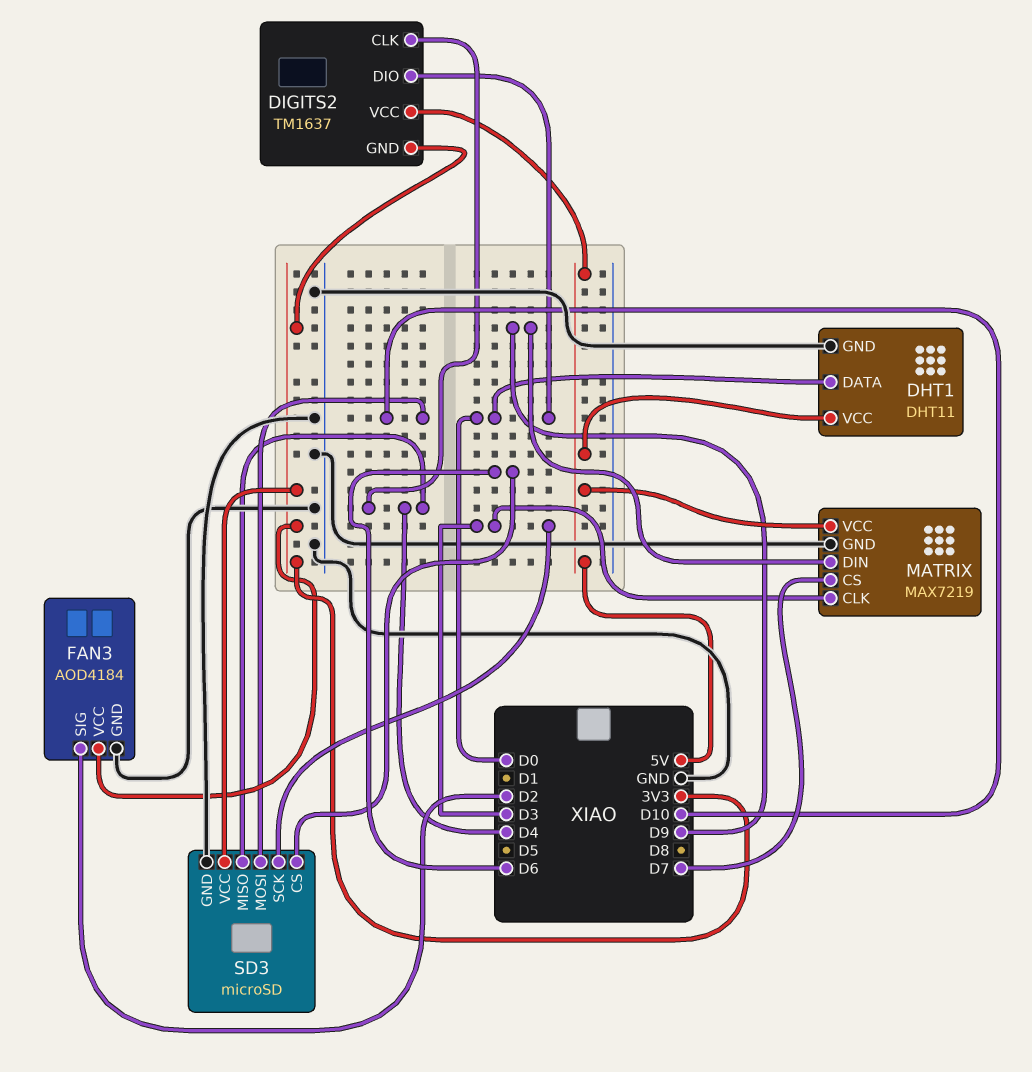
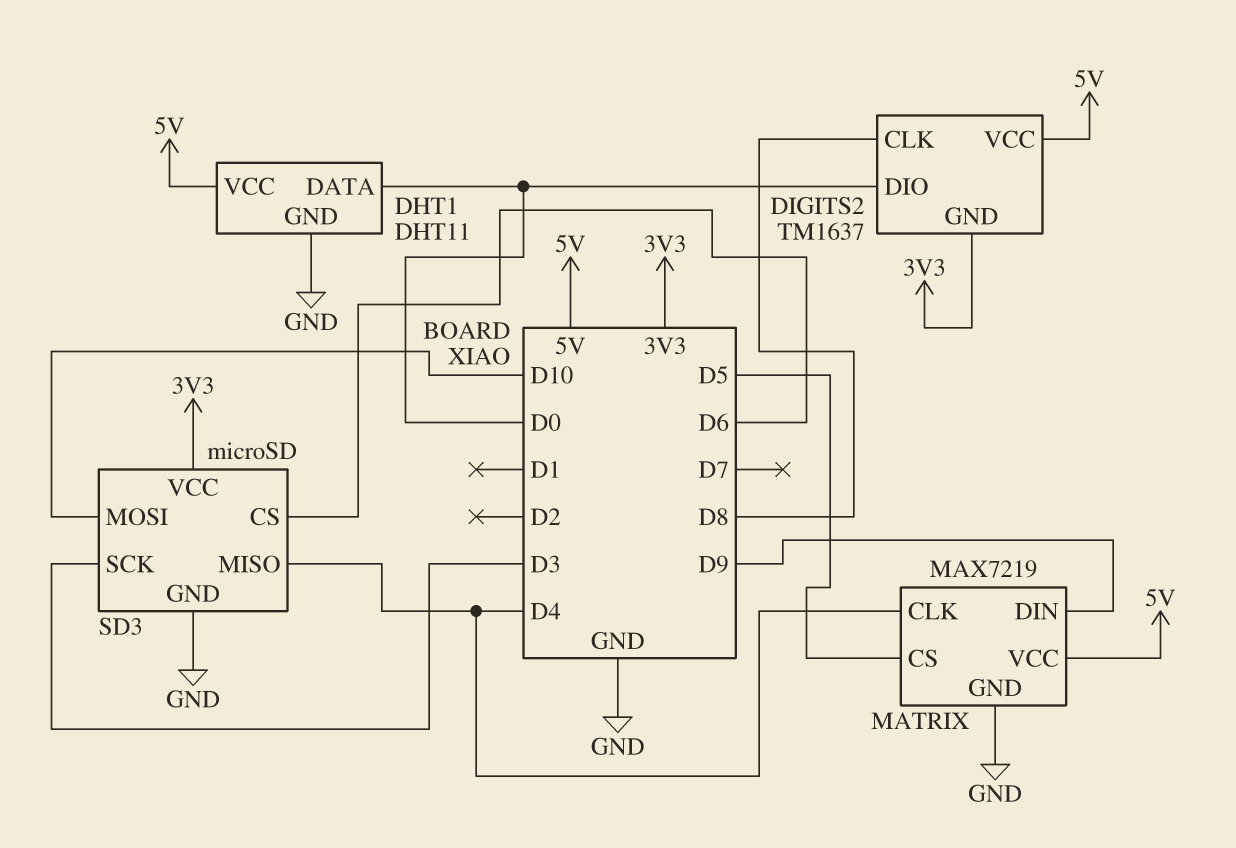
DIGITS2 pin CLK: D4 -> D8
FAN3: AOD4184 -> none
FAN3 pin GND: GND -> none
FAN3 pin SIG: D2 -> none
FAN3 pin VCC: 3V3 -> none
MATRIX pin CLK: D3 -> D4
MATRIX pin CS: D7 -> D5

